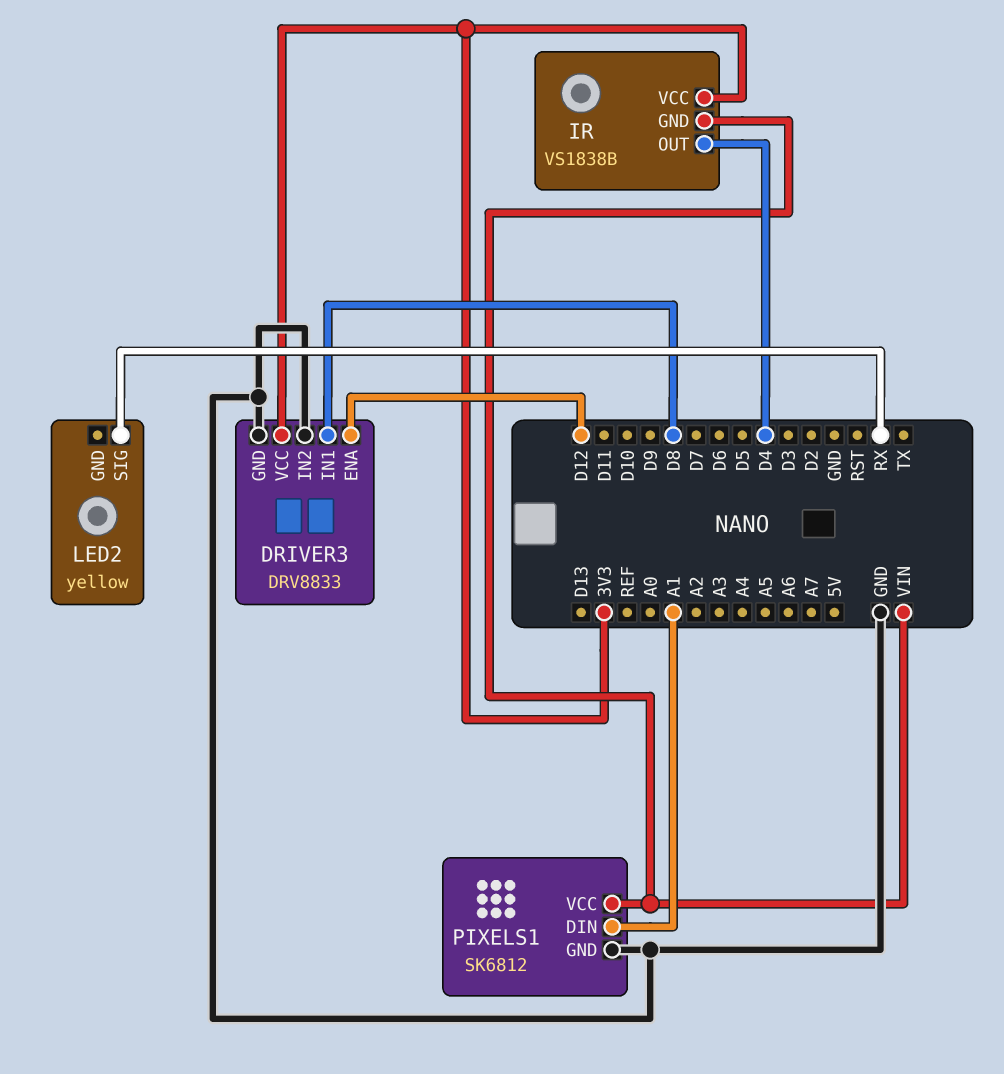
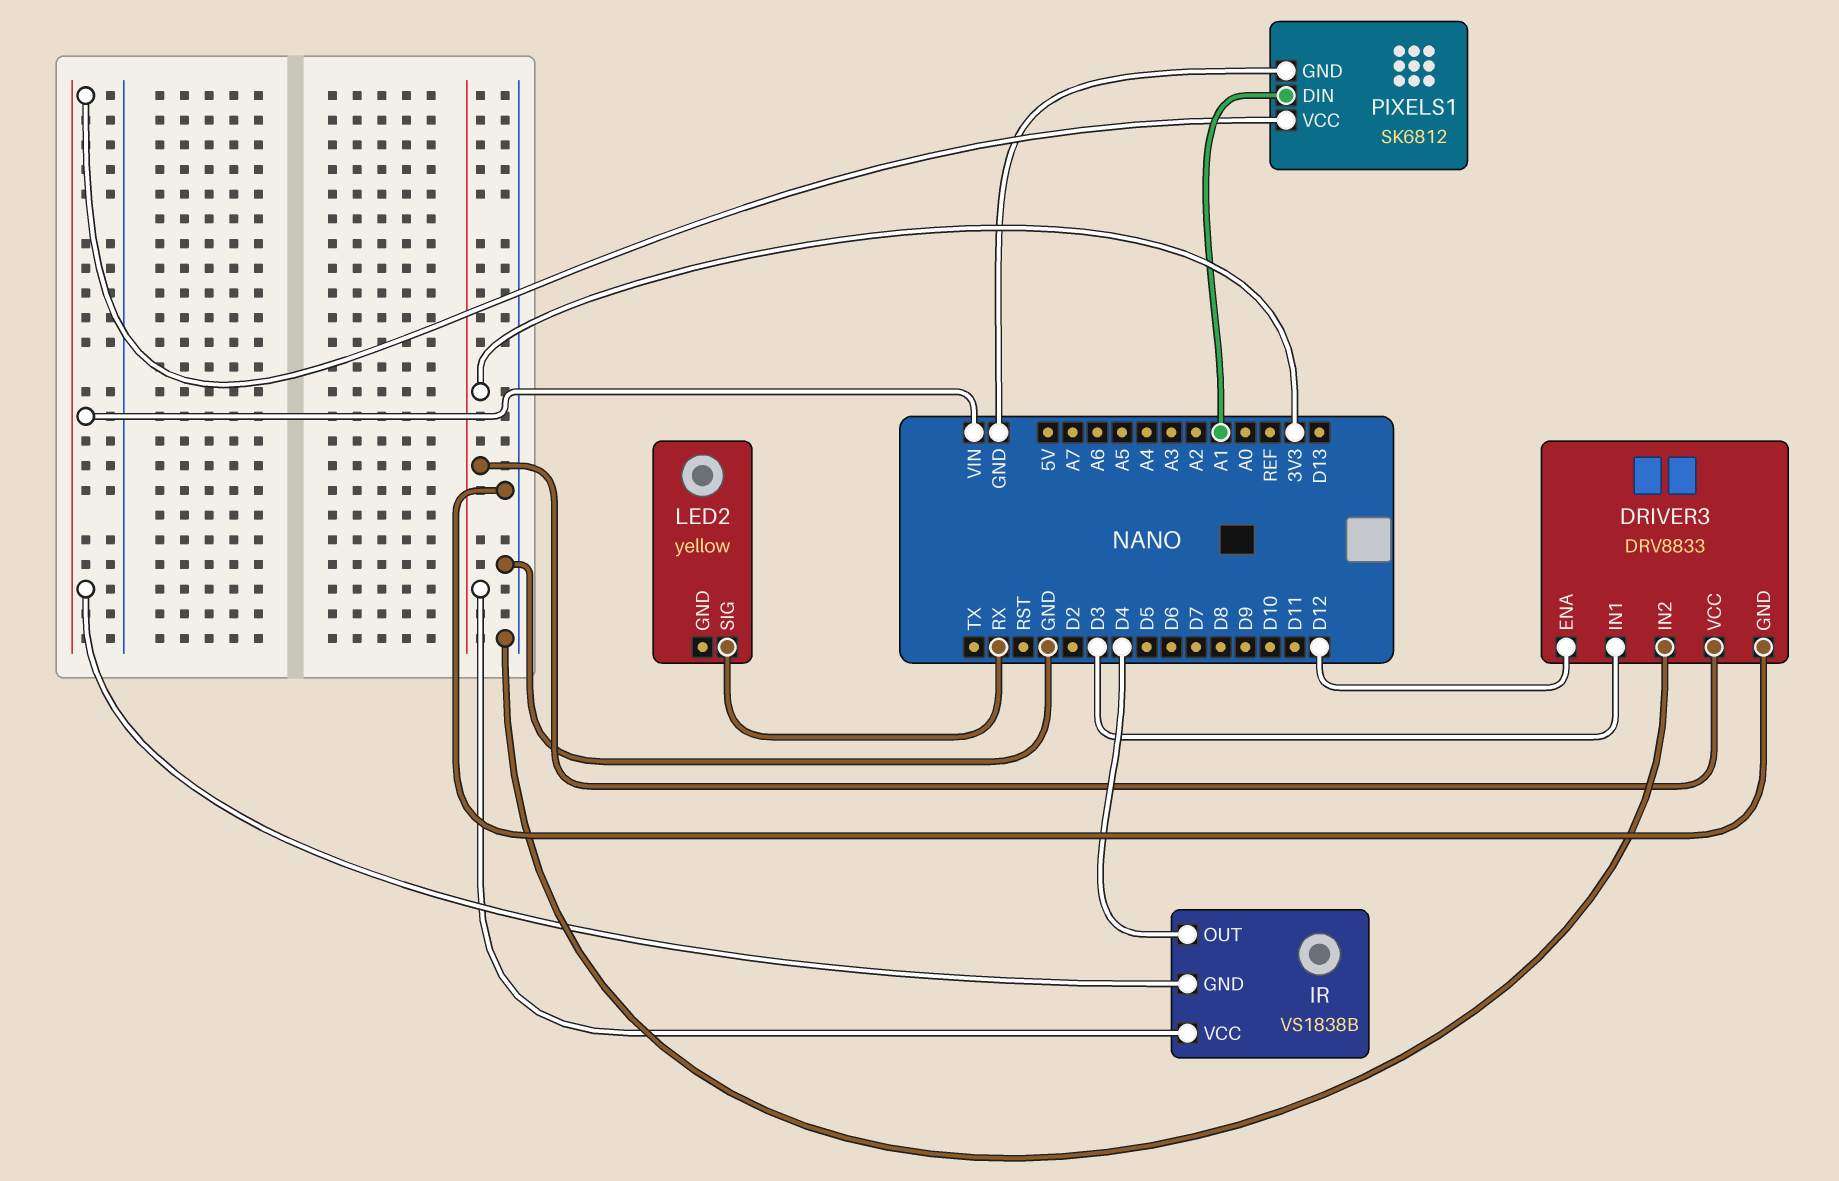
DRIVER3 pin IN1: D8 -> D3

